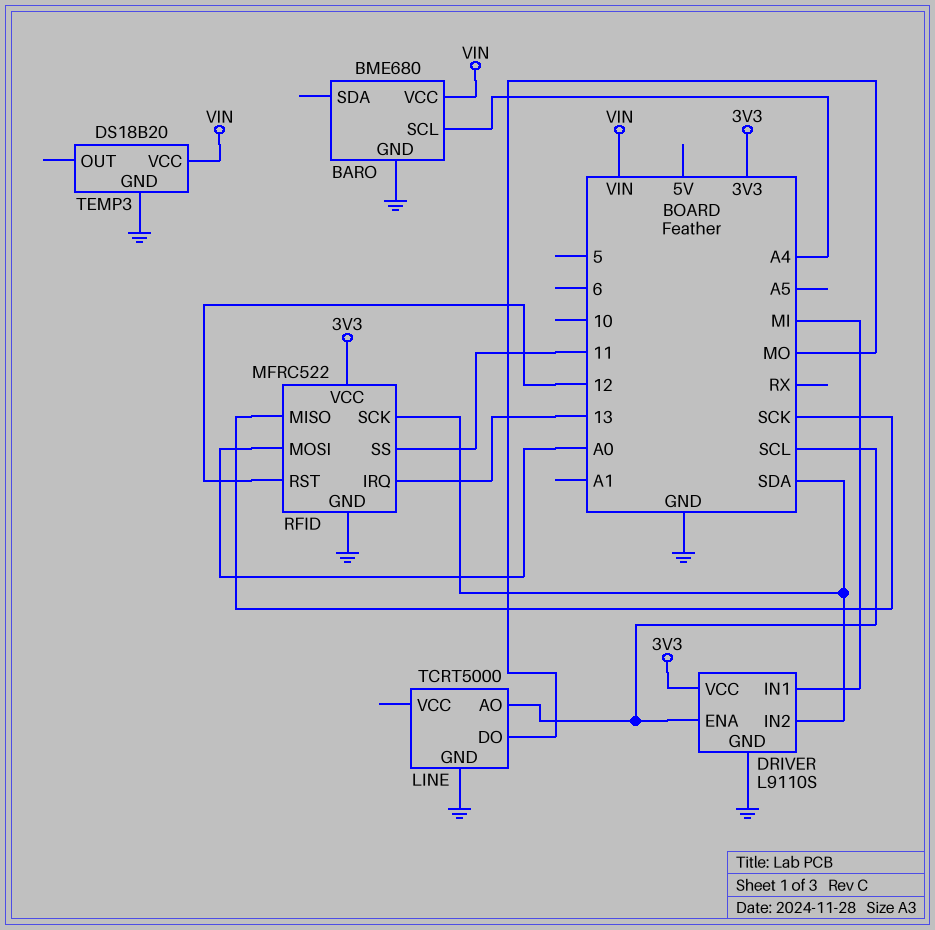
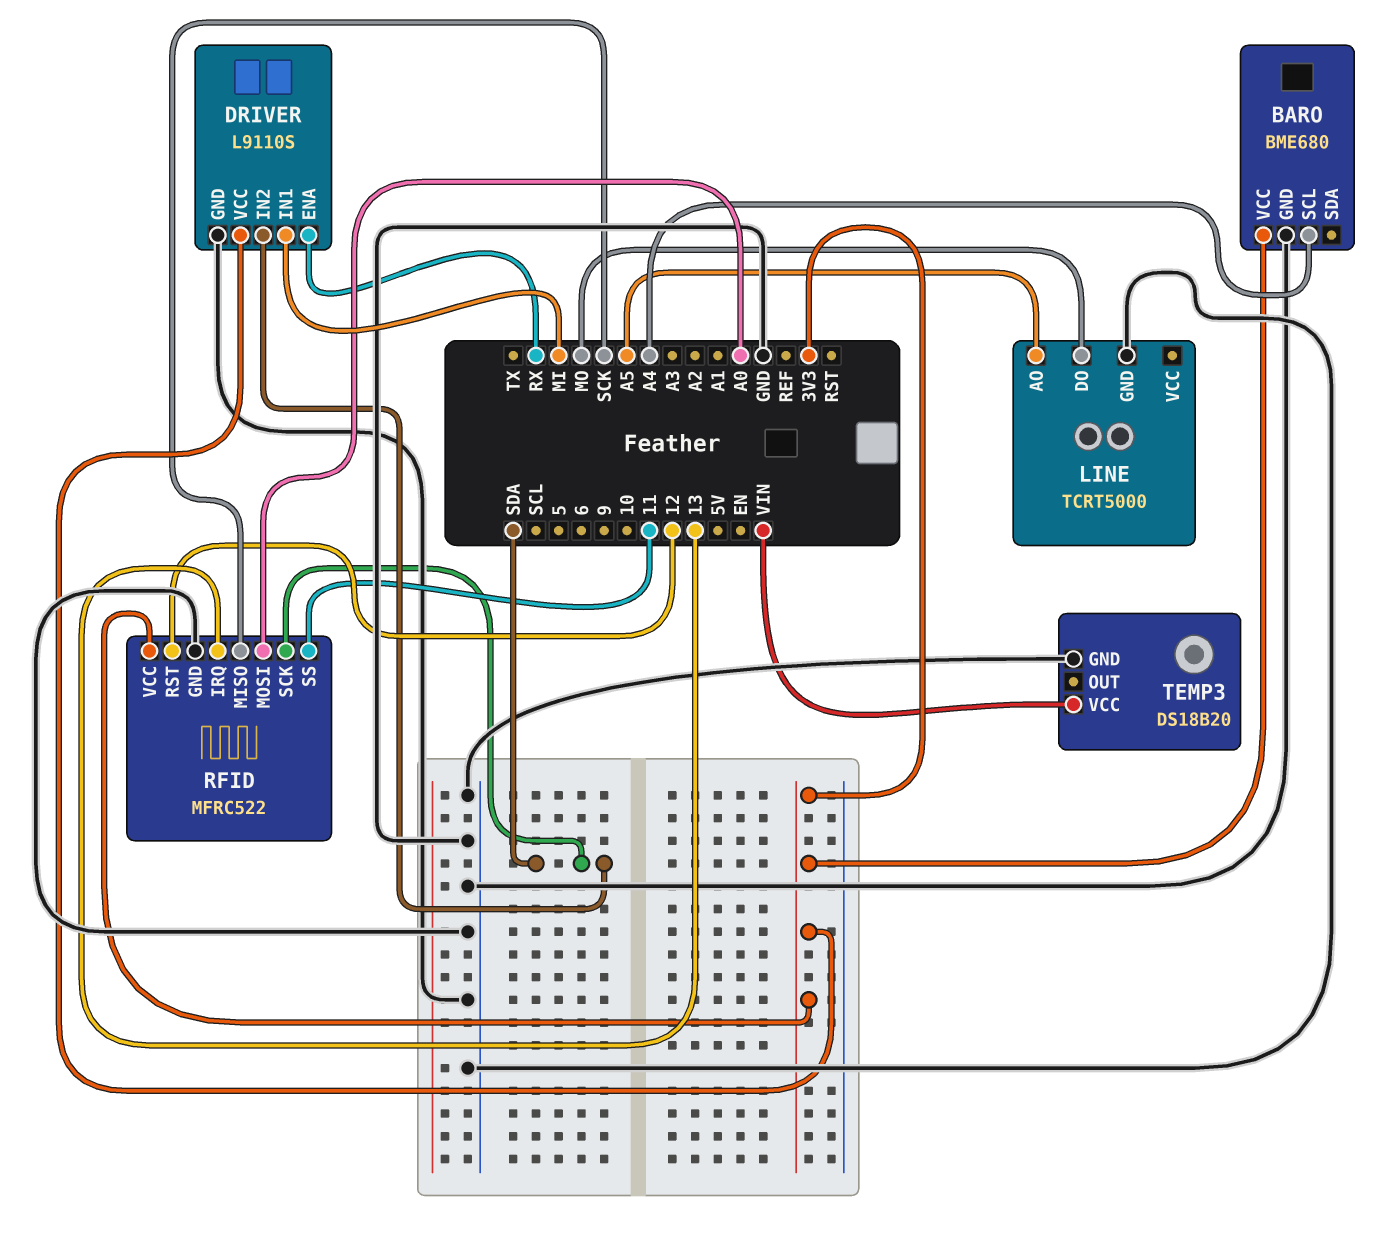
BARO pin VCC: VIN -> 3V3
DRIVER pin ENA: SCL -> RX
LINE pin AO: SCL -> A5

